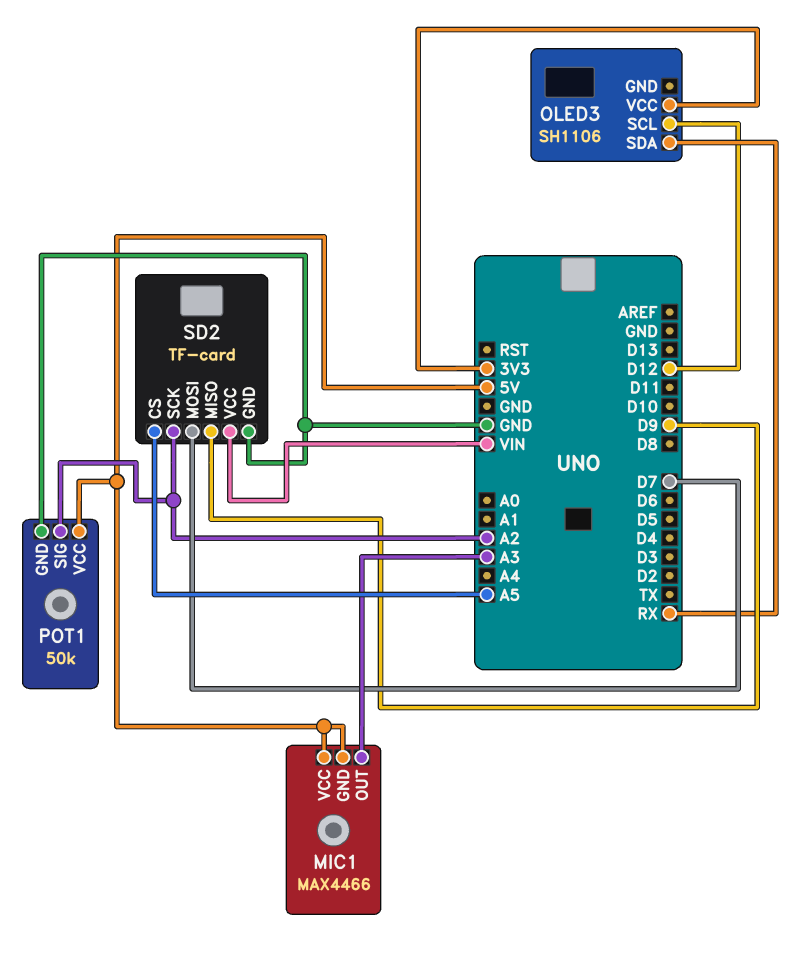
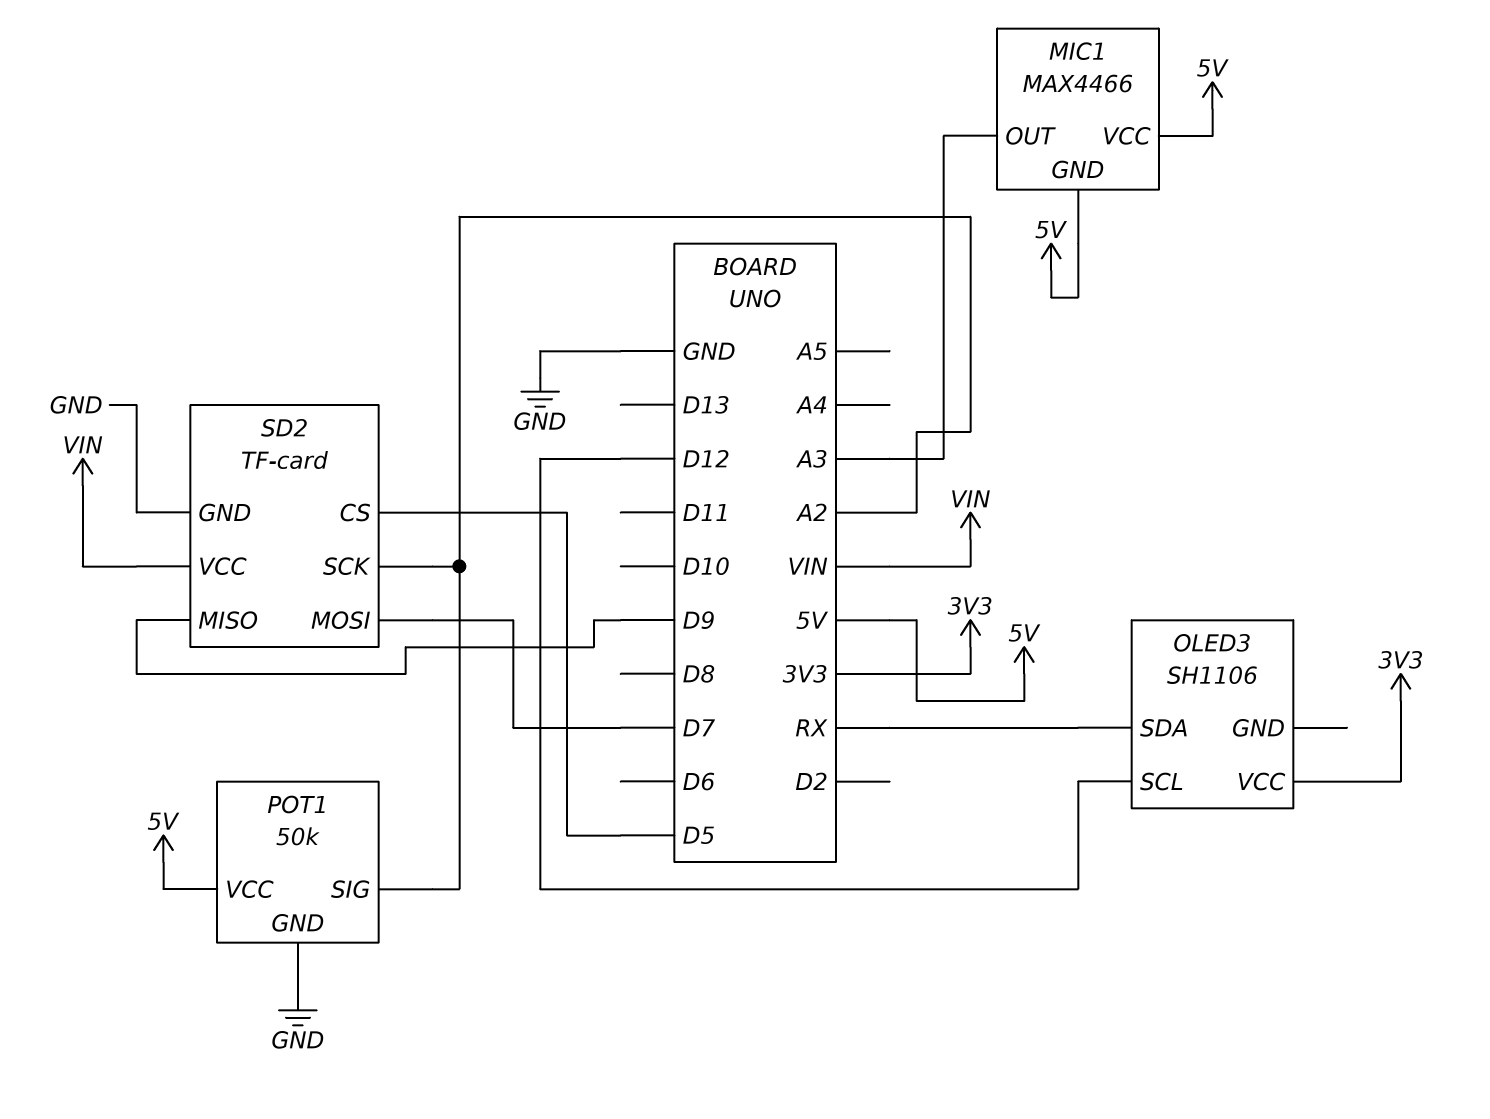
SD2 pin CS: A5 -> D5

